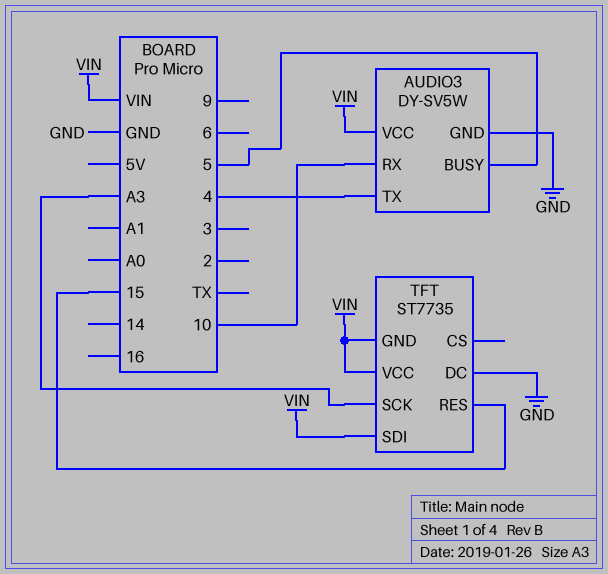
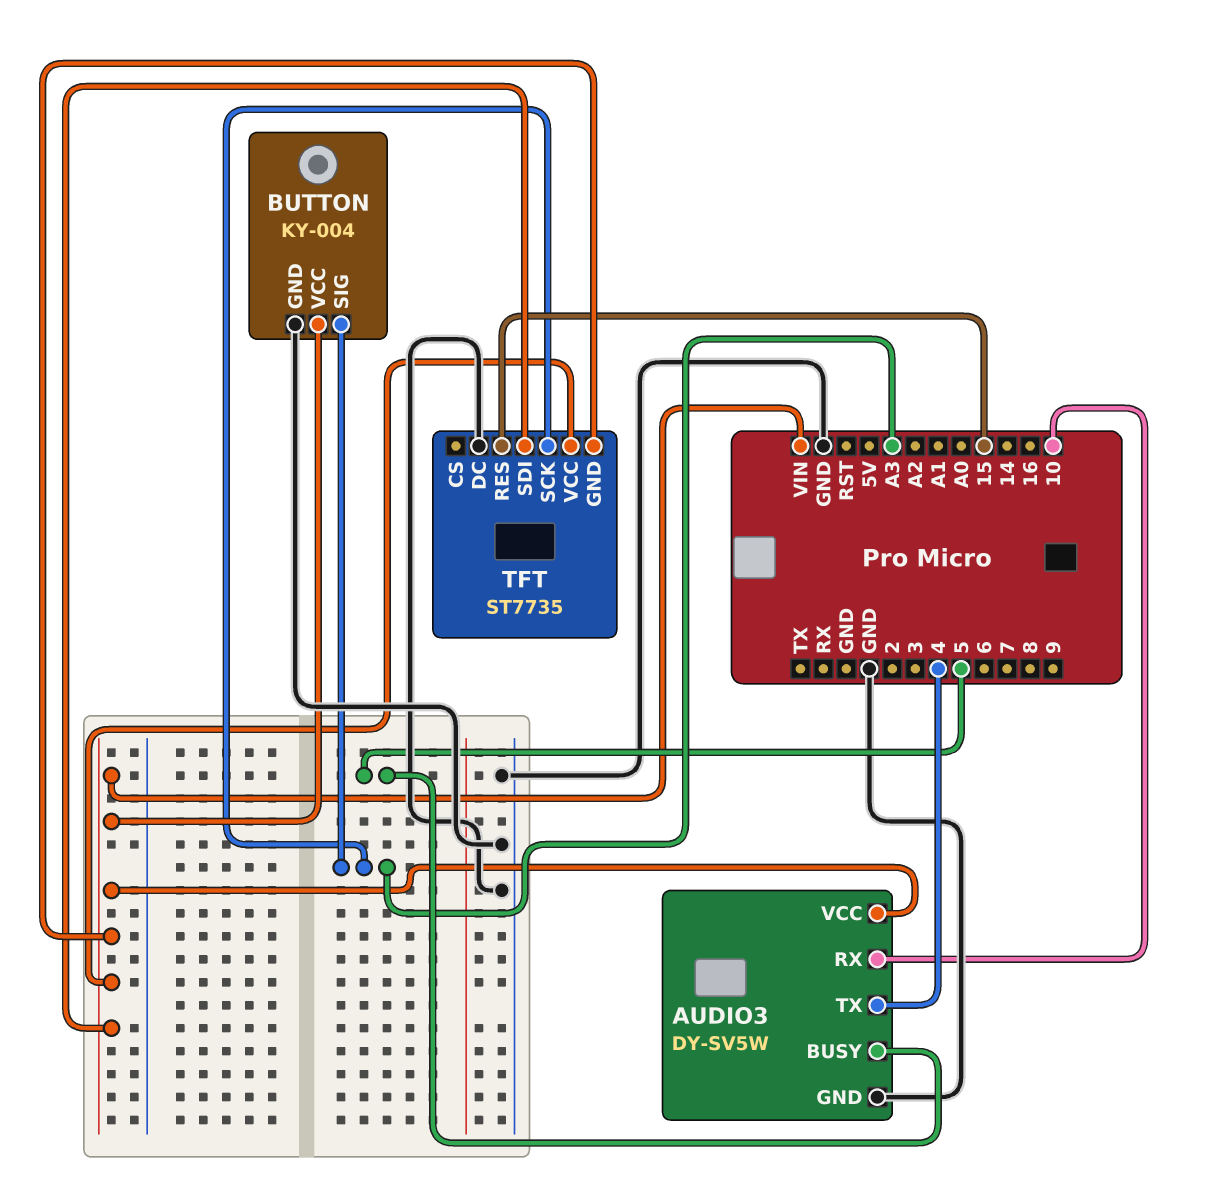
BUTTON: none -> KY-004
BUTTON pin GND: none -> GND
BUTTON pin SIG: none -> A3
BUTTON pin VCC: none -> VIN

